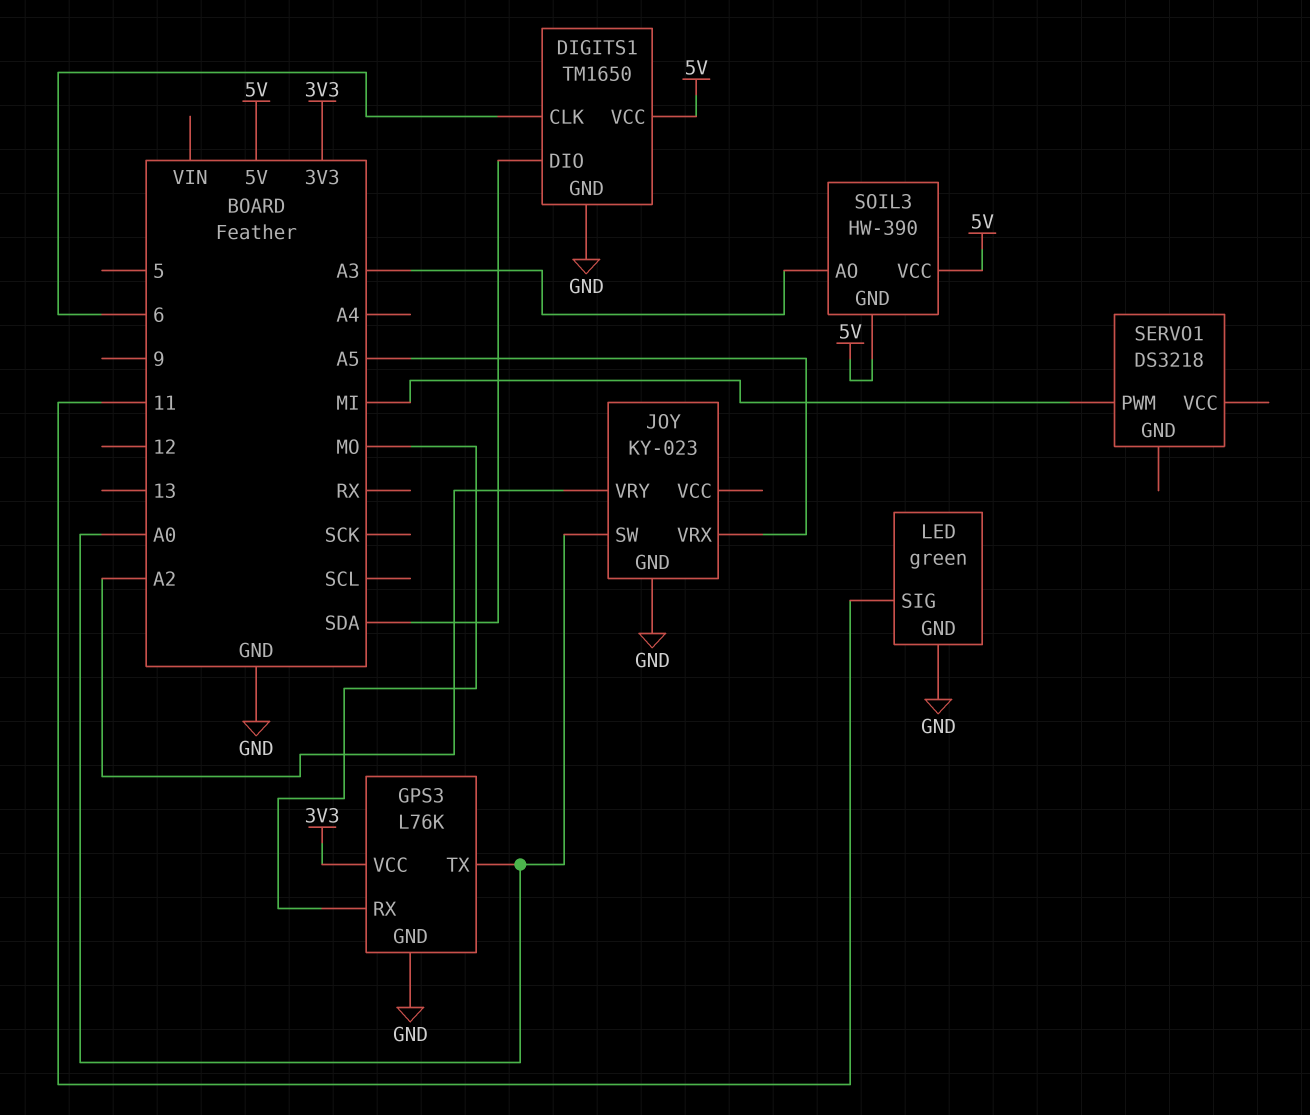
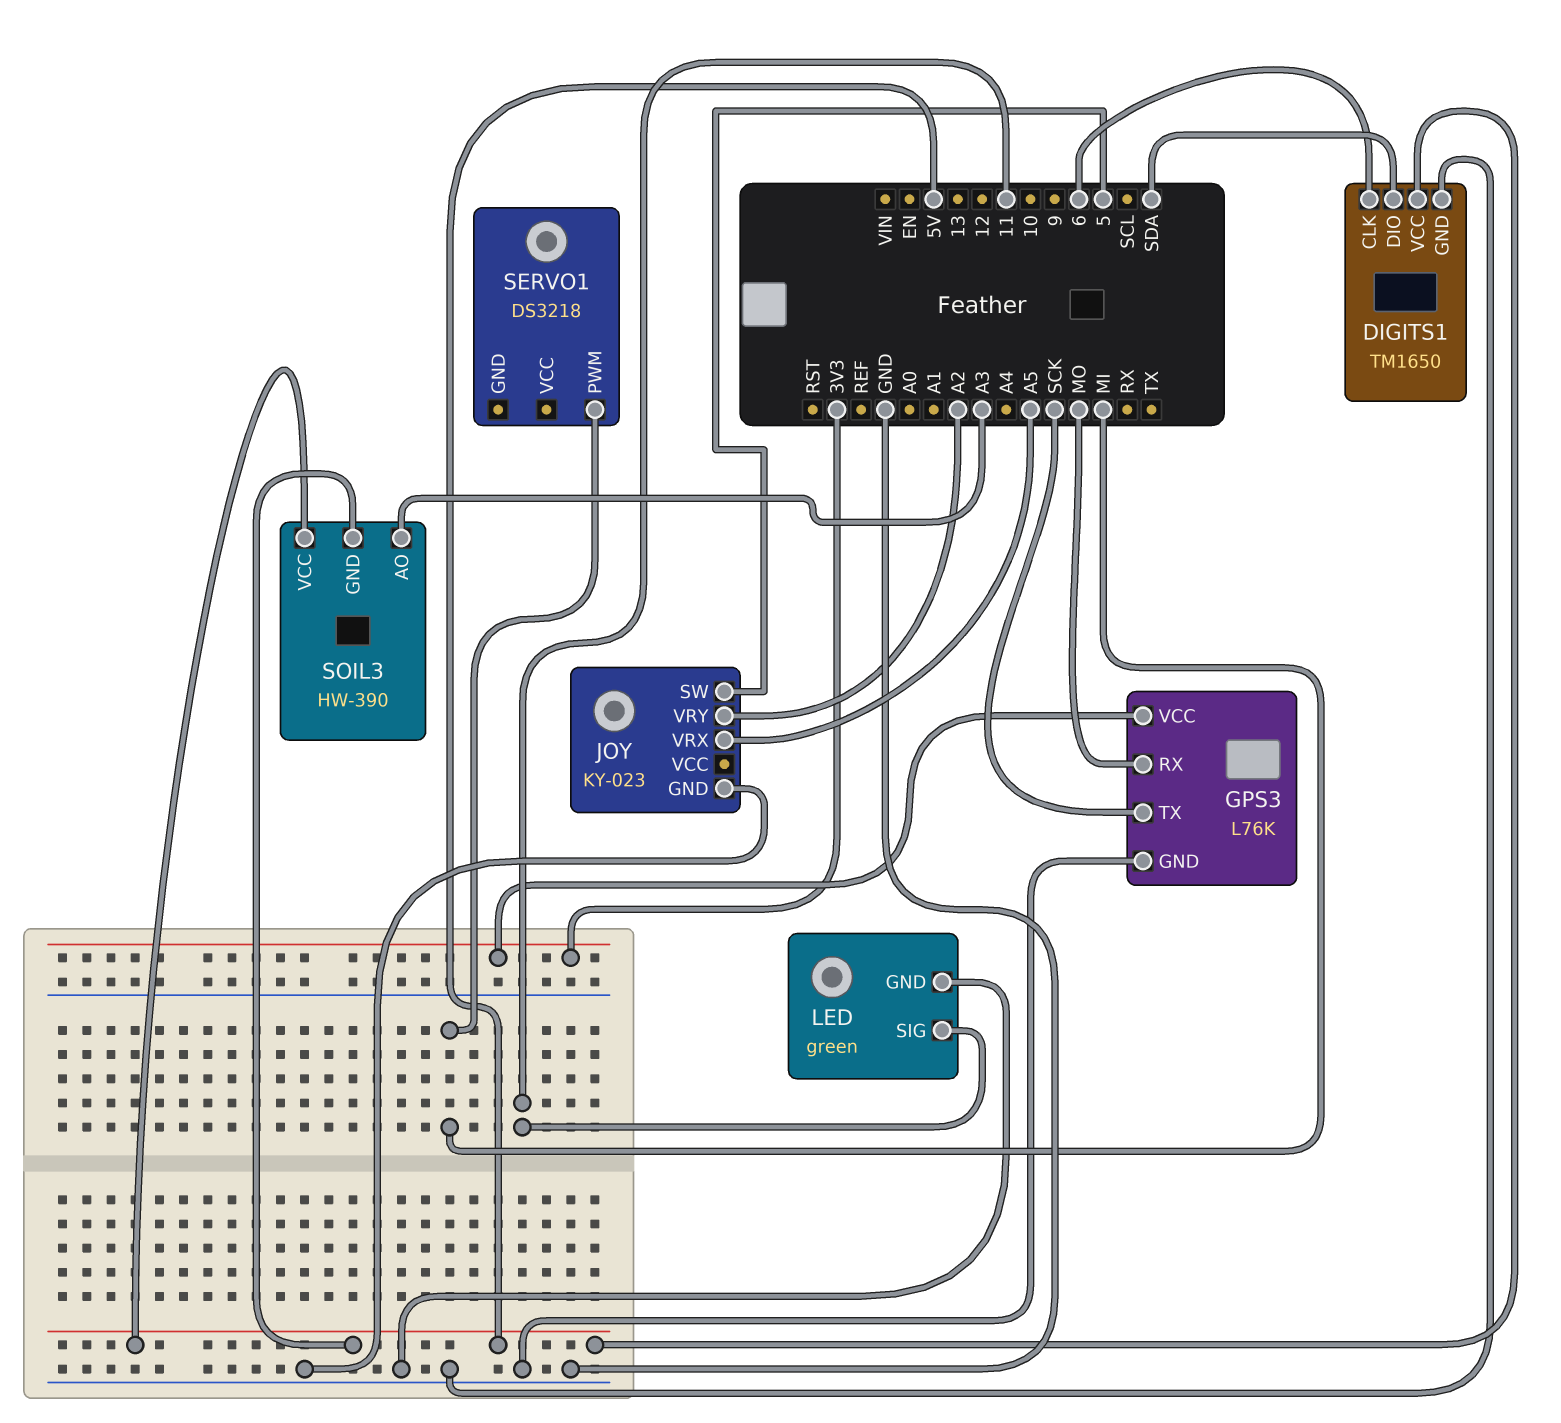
GPS3 pin TX: A0 -> SCK
JOY pin SW: A0 -> 5

